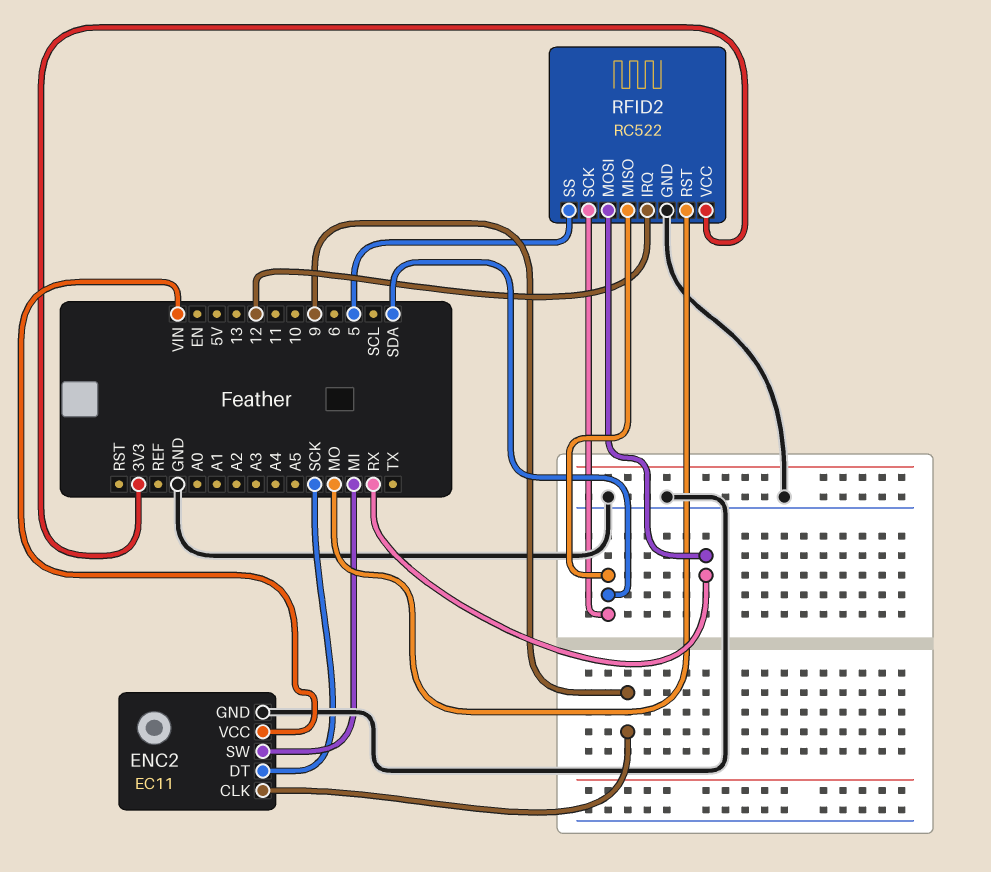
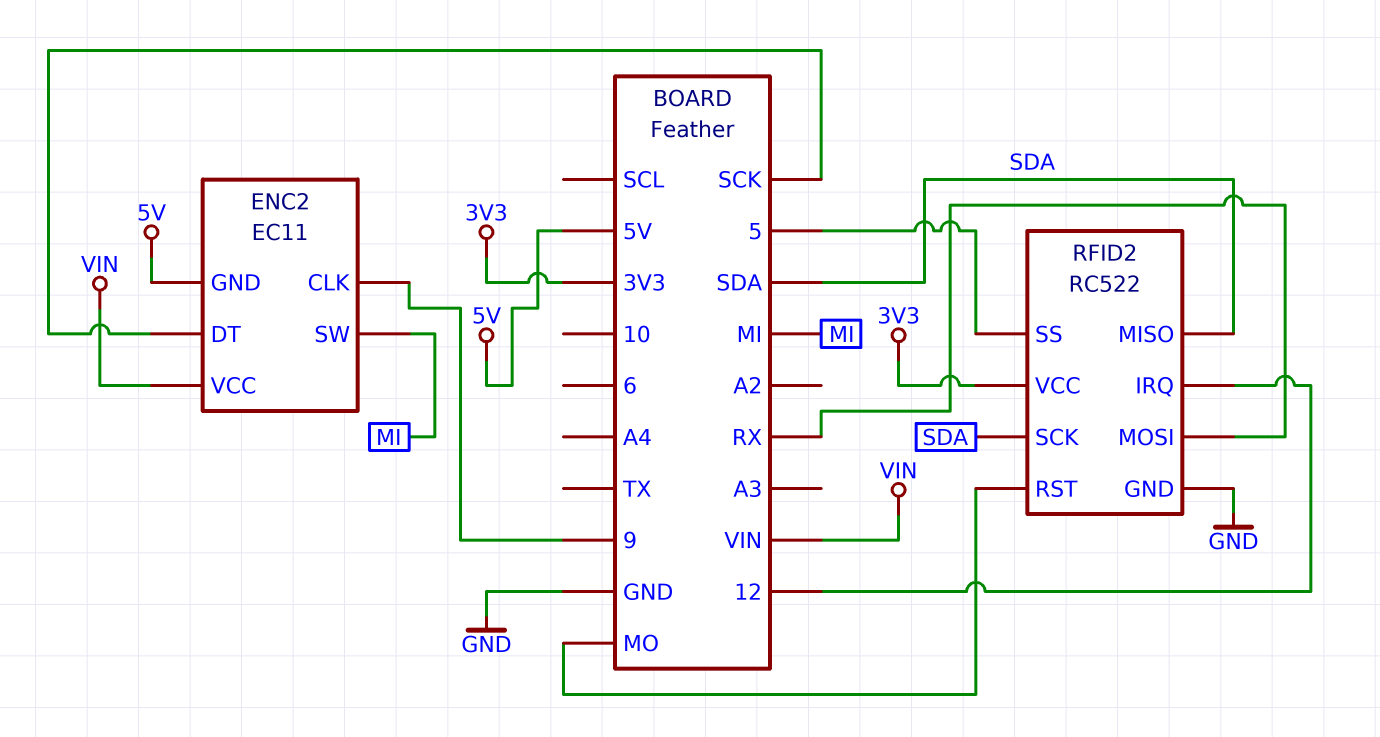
ENC2 pin GND: GND -> 5V

